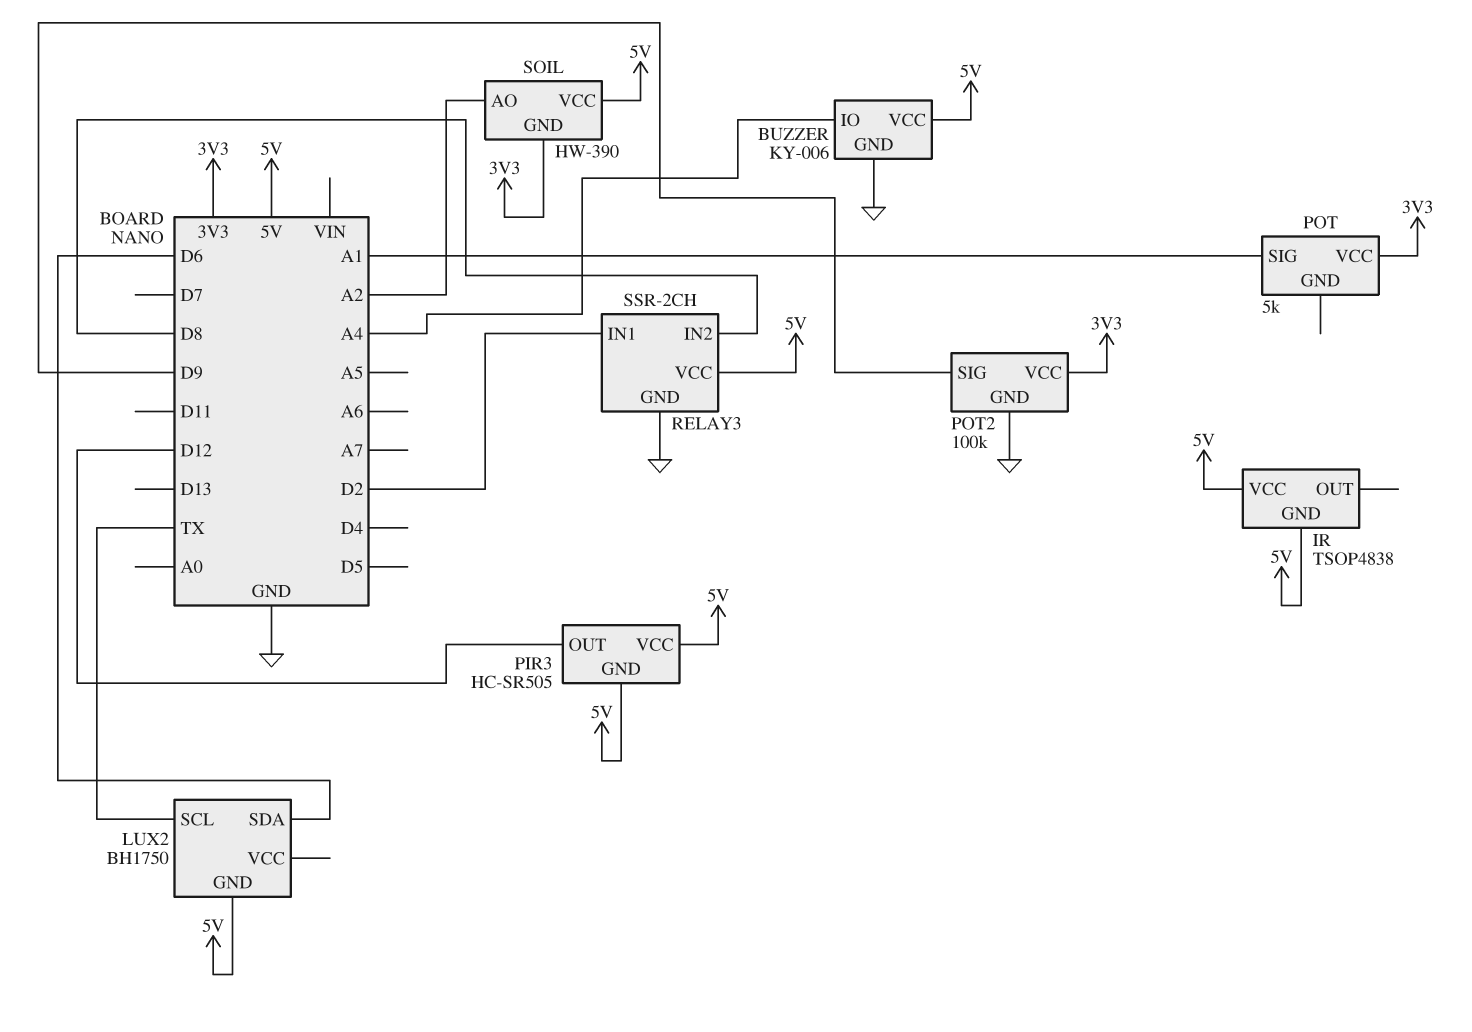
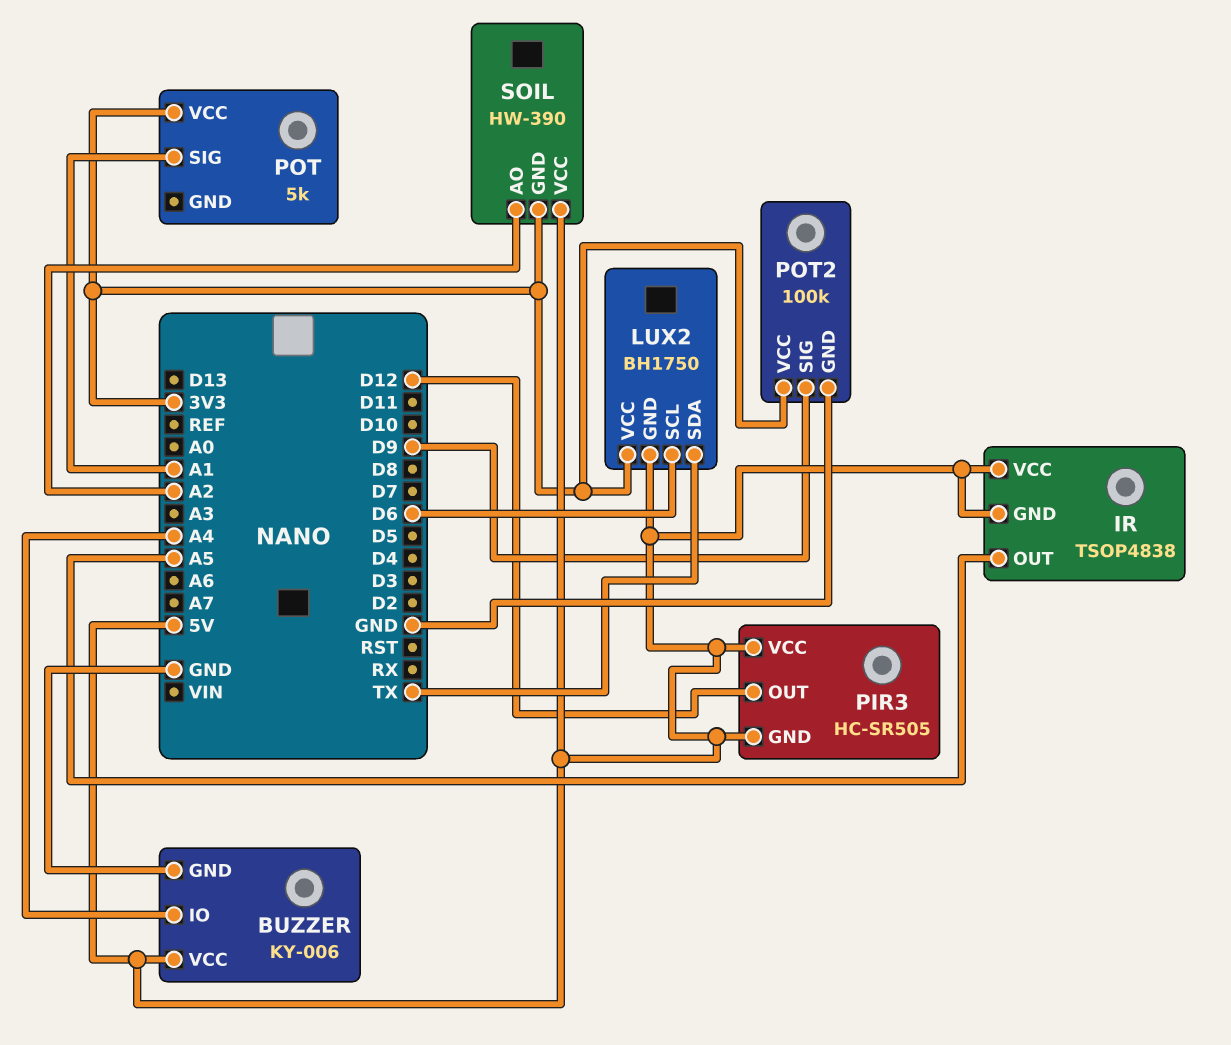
IR pin OUT: none -> A5
LUX2 pin SCL: TX -> D6
LUX2 pin SDA: D6 -> TX
LUX2 pin VCC: none -> 3V3
RELAY3: SSR-2CH -> none
RELAY3 pin GND: GND -> none
RELAY3 pin IN1: D2 -> none
RELAY3 pin IN2: D8 -> none
RELAY3 pin VCC: 5V -> none

